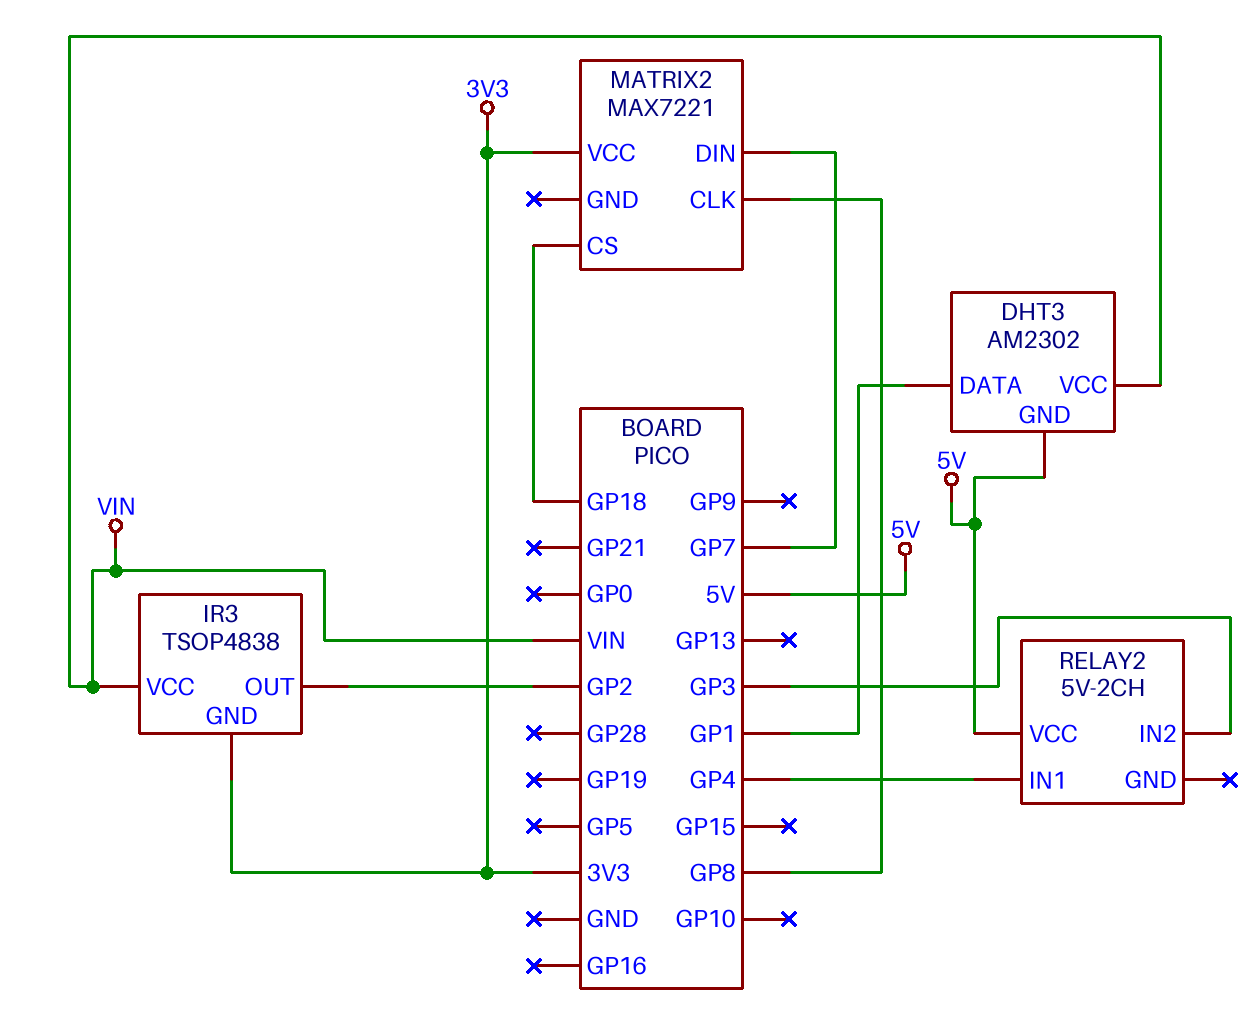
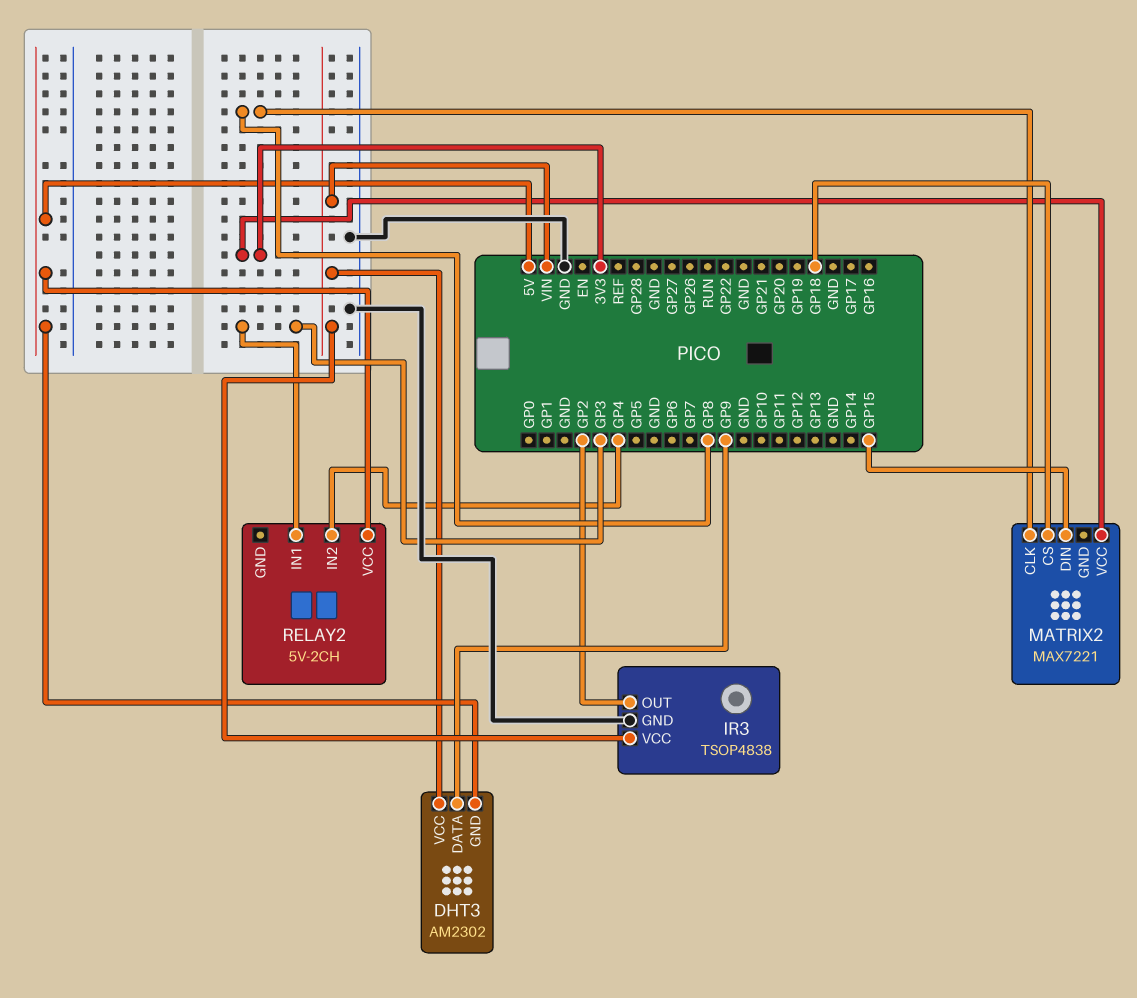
DHT3 pin DATA: GP1 -> GP9
IR3 pin GND: 3V3 -> GND
MATRIX2 pin DIN: GP7 -> GP15
RELAY2 pin IN1: GP4 -> GP3
RELAY2 pin IN2: GP3 -> GP4

